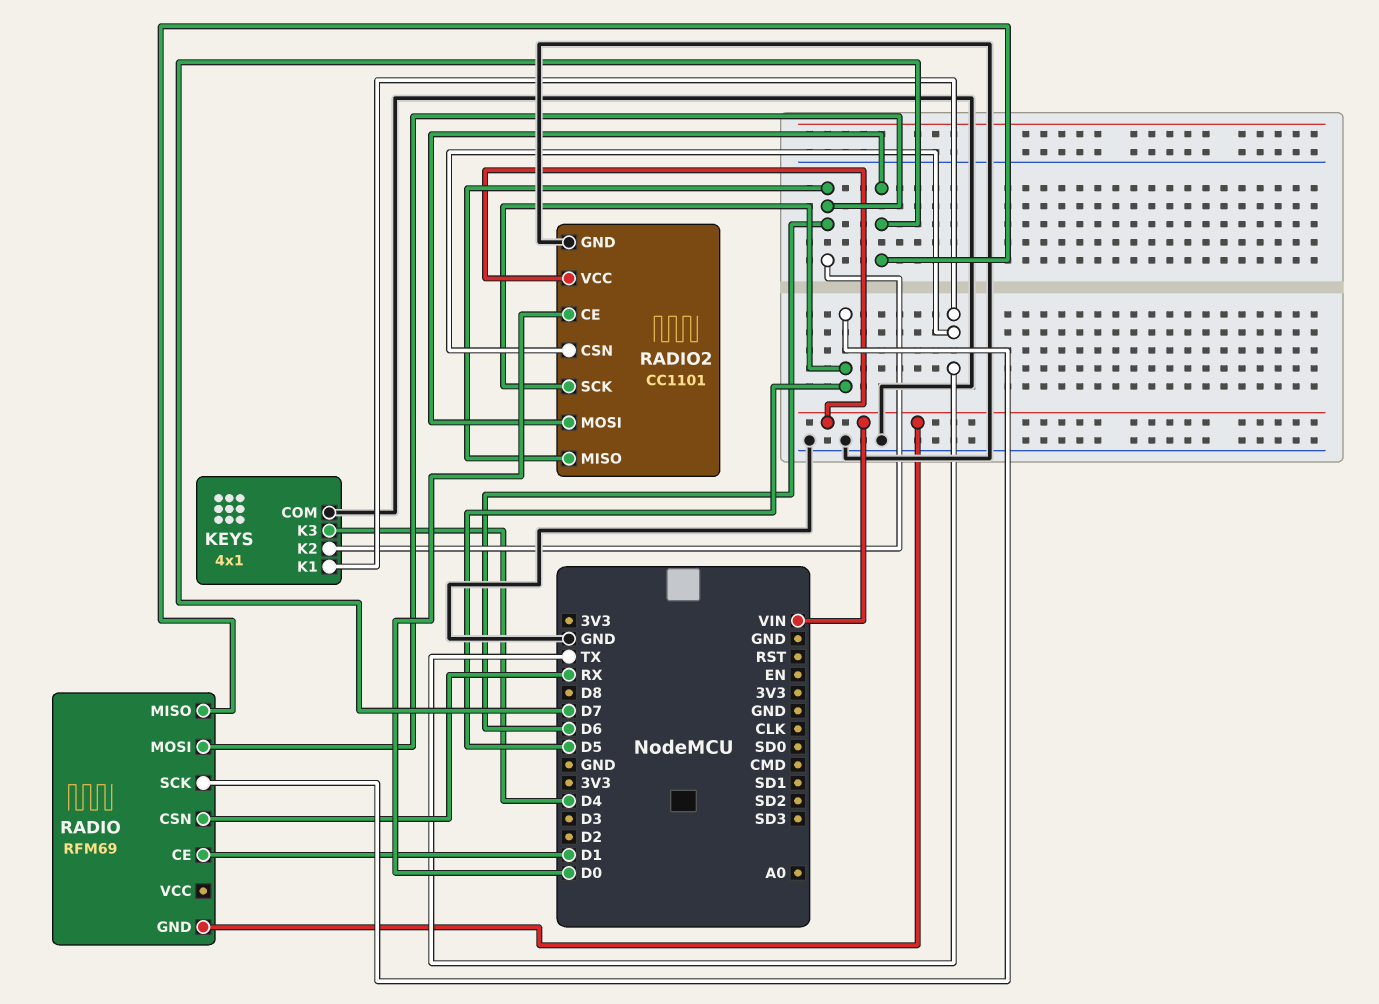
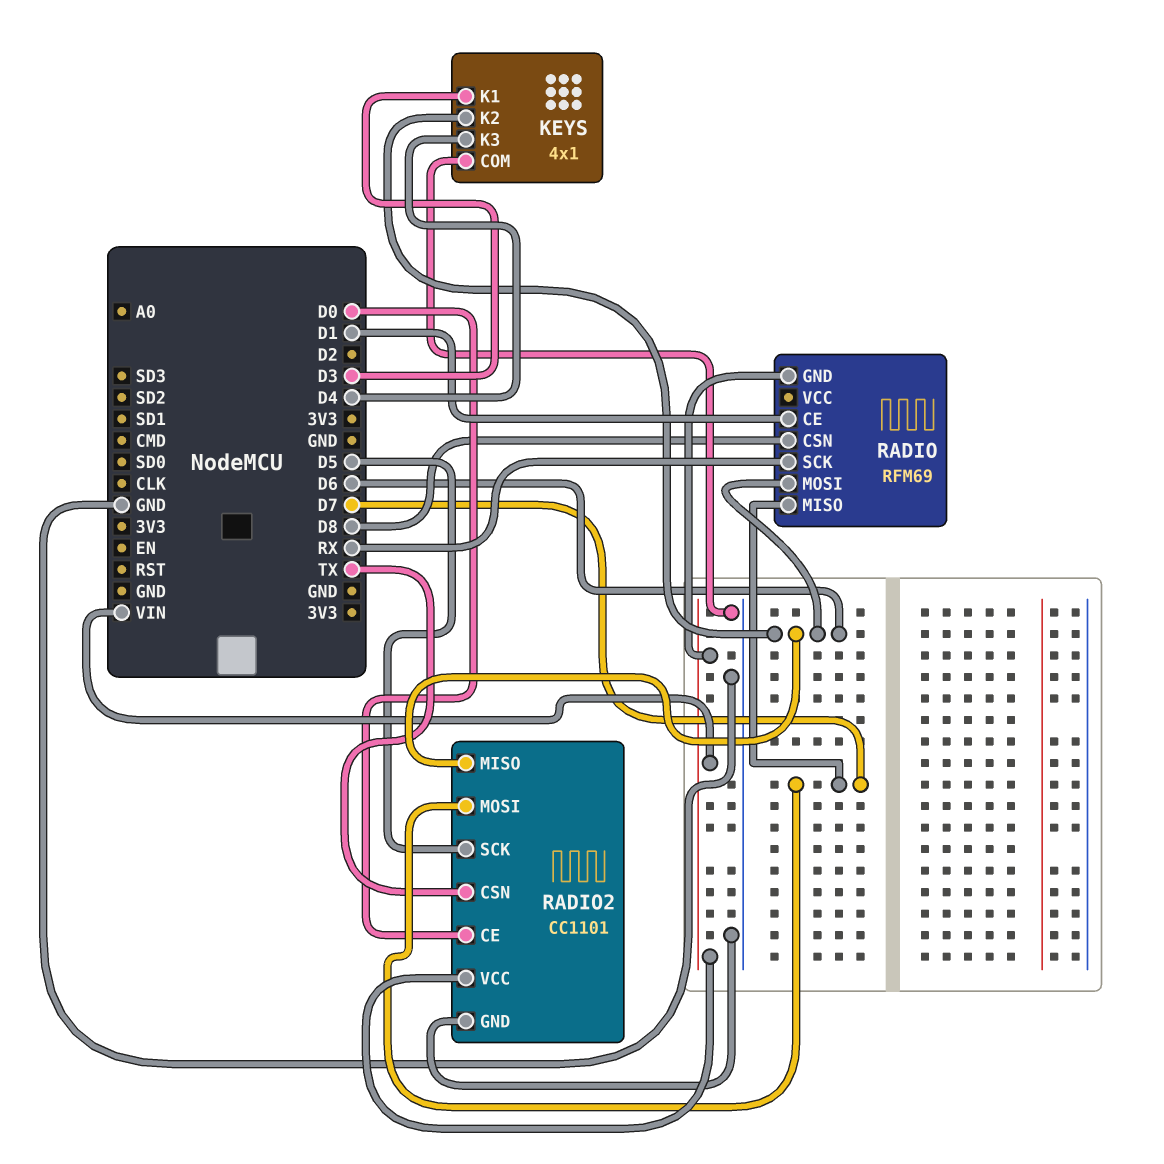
KEYS pin K1: TX -> D3
RADIO pin CSN: RX -> D8
RADIO pin SCK: D5 -> RX

